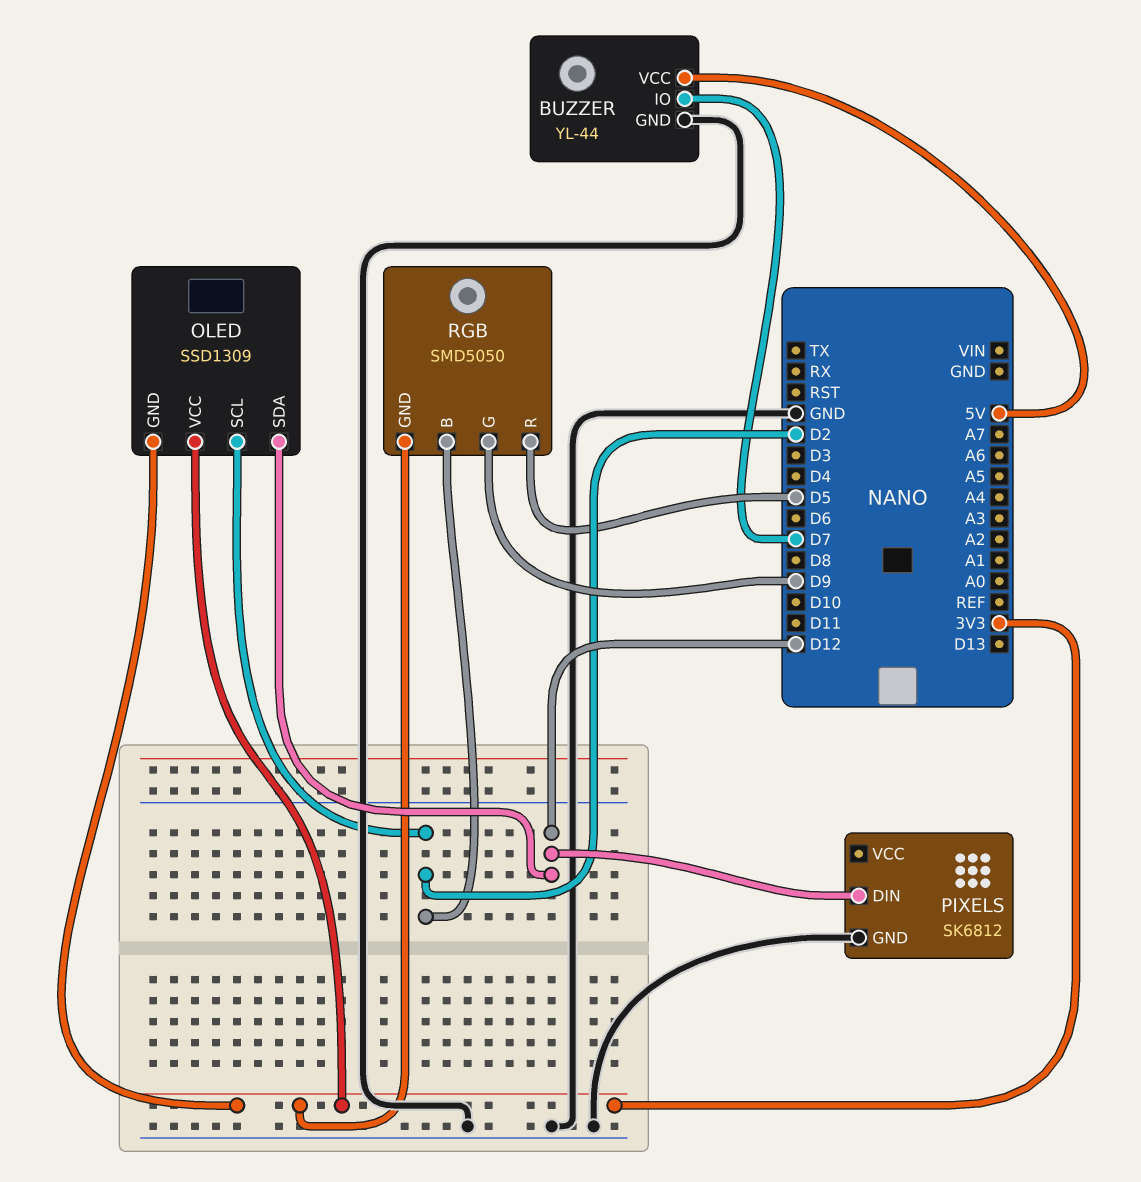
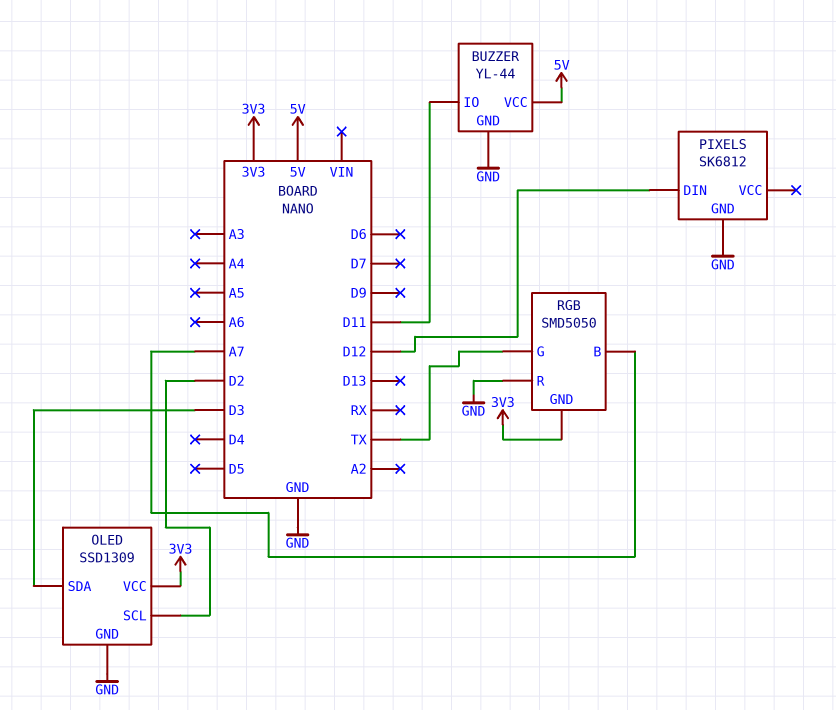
BUZZER pin IO: D7 -> D11
OLED pin GND: 3V3 -> GND
OLED pin SDA: D12 -> D3
RGB pin B: D2 -> A7
RGB pin G: D9 -> TX
RGB pin R: D5 -> GND

